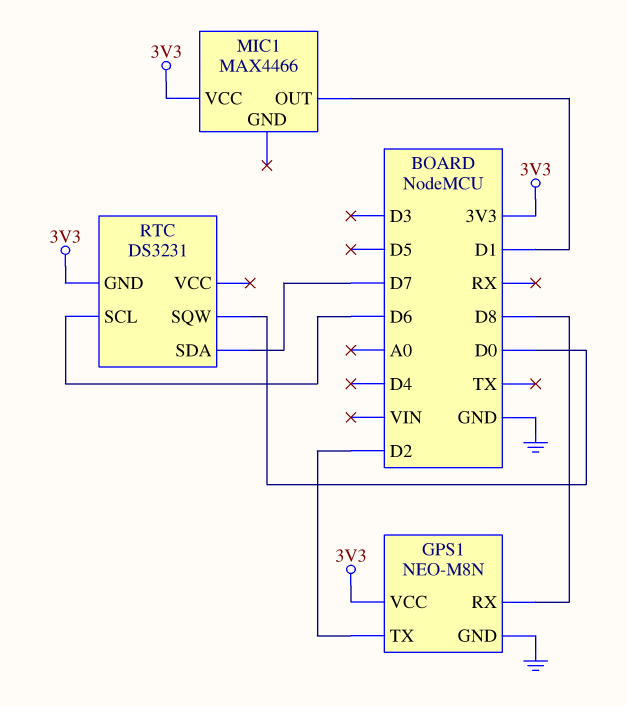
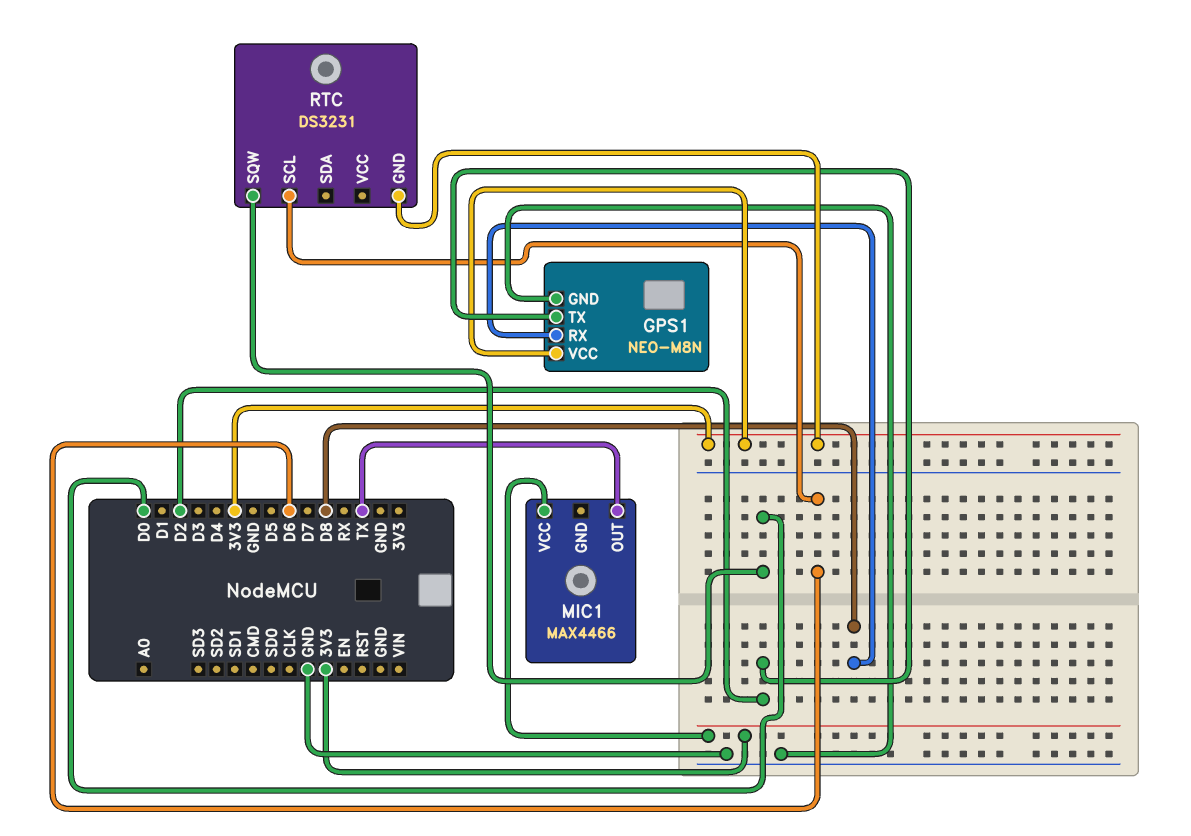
MIC1 pin OUT: D1 -> TX
RTC pin SDA: D7 -> none

